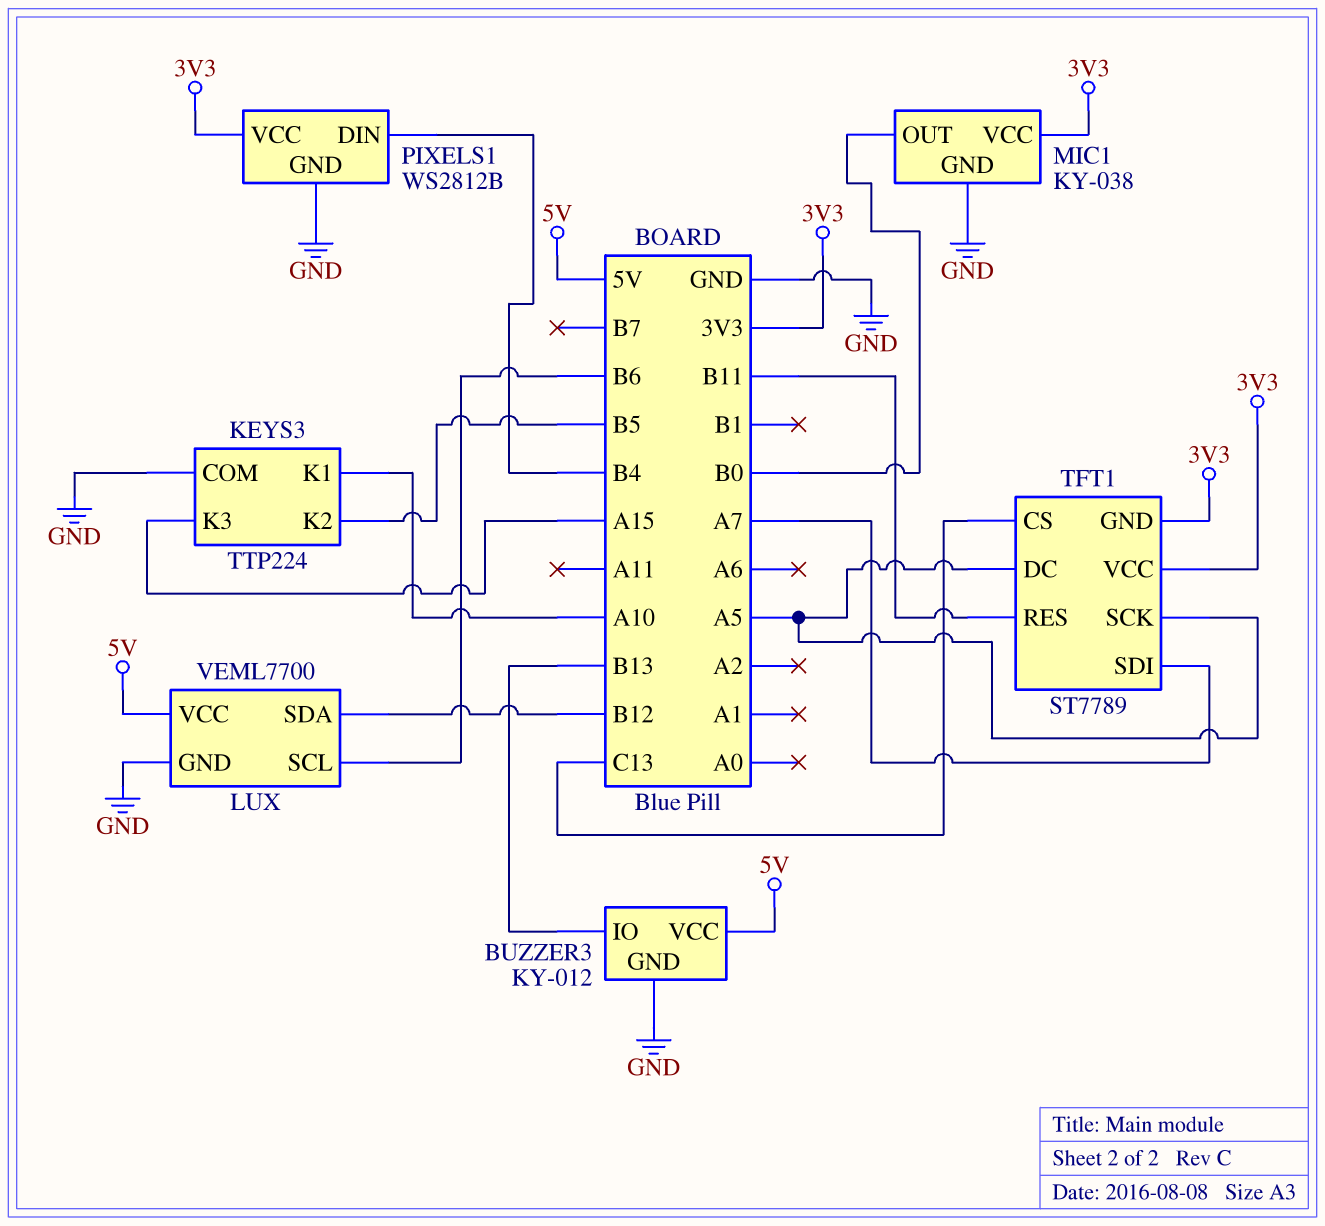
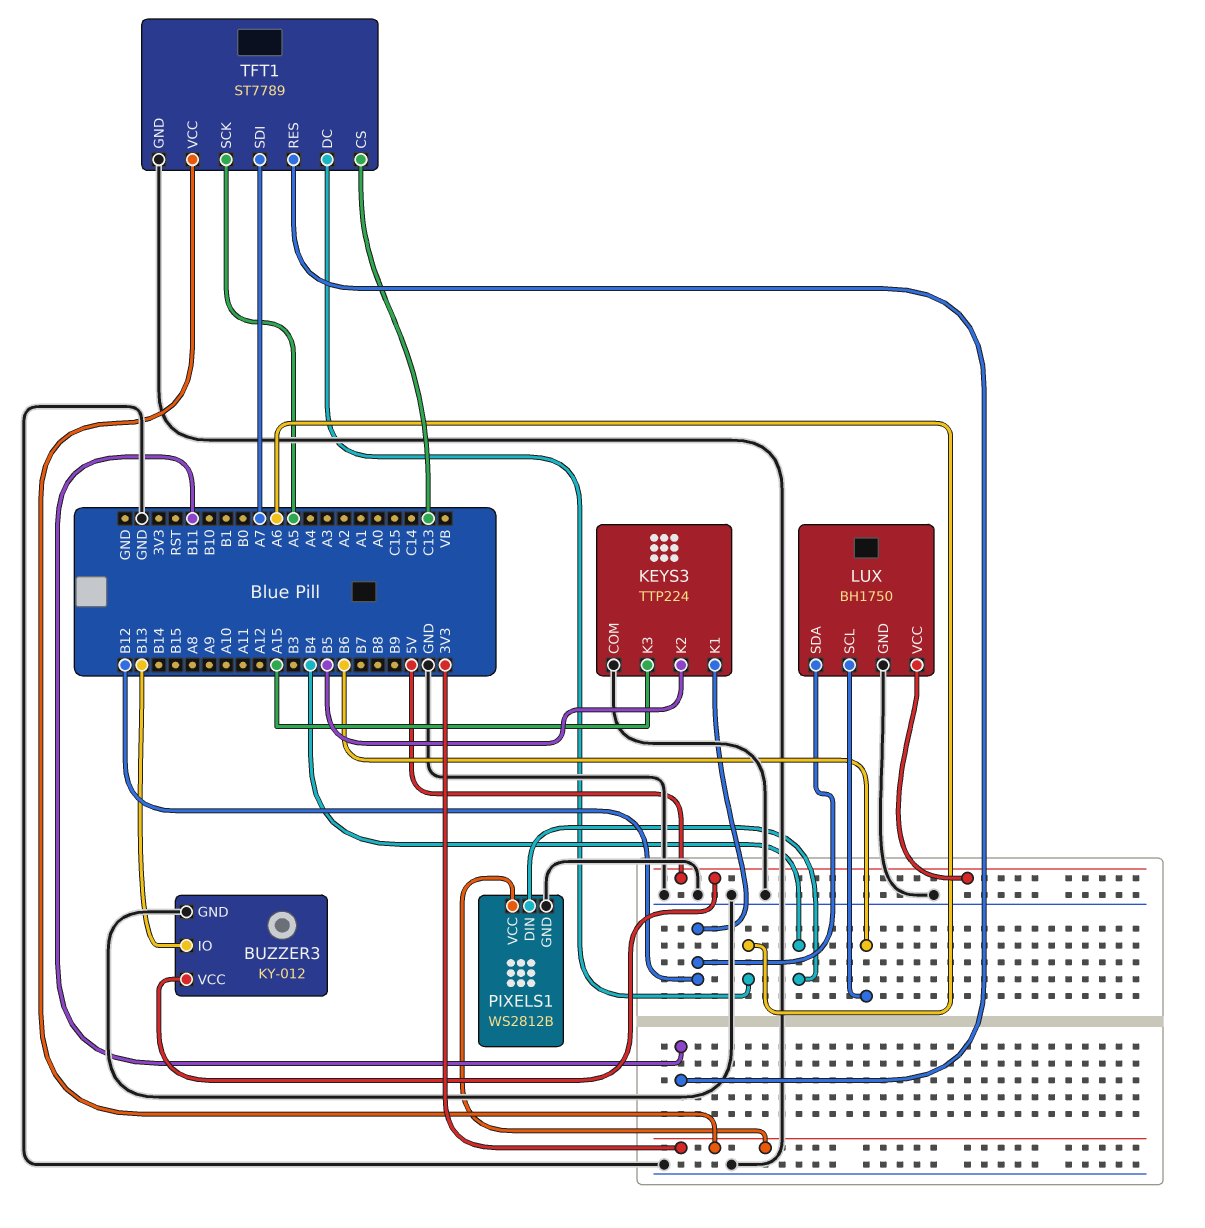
KEYS3 pin K1: A10 -> B12
LUX: VEML7700 -> BH1750
MIC1: KY-038 -> none
MIC1 pin GND: GND -> none
MIC1 pin OUT: B0 -> none
MIC1 pin VCC: 3V3 -> none
TFT1 pin DC: A5 -> A6
TFT1 pin GND: 3V3 -> GND

